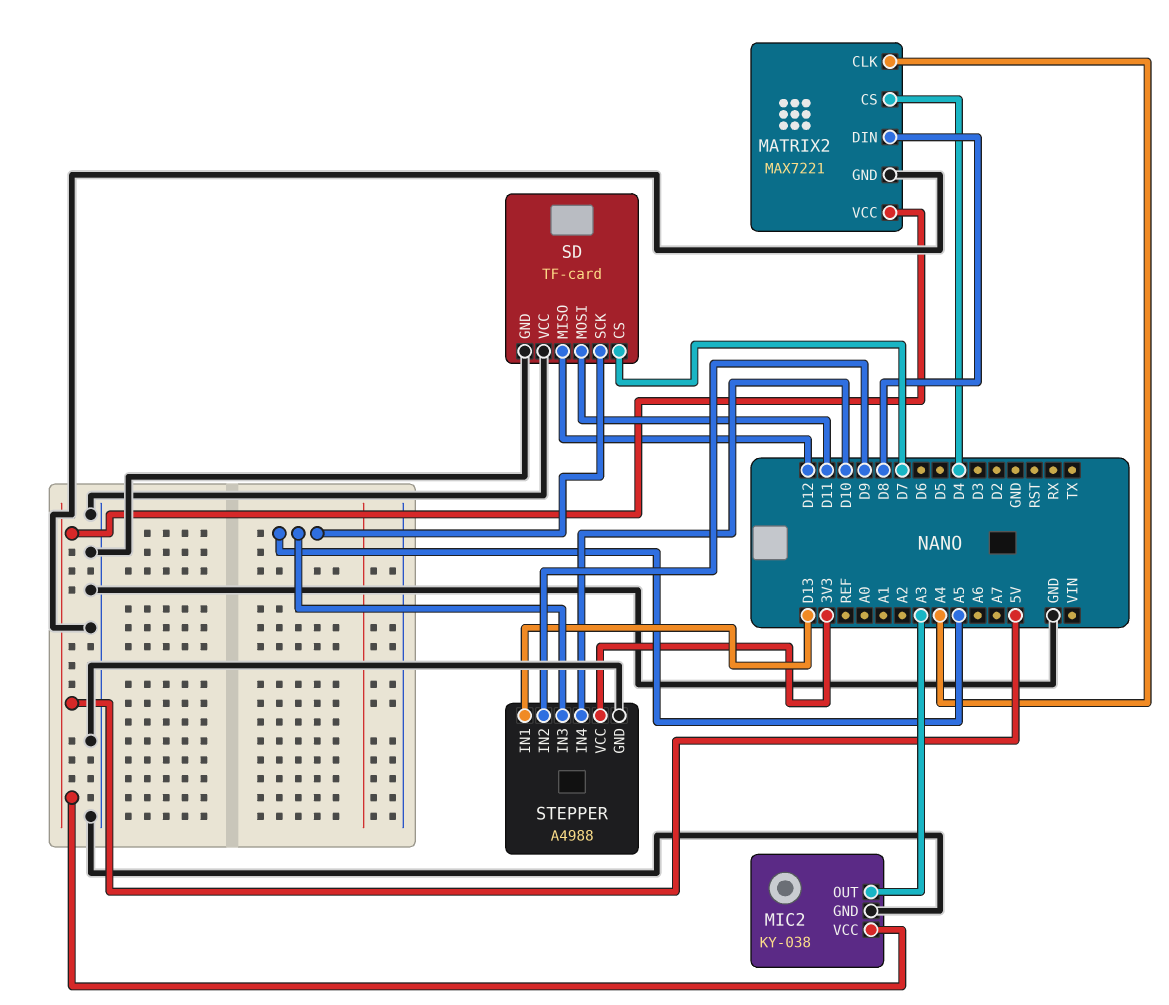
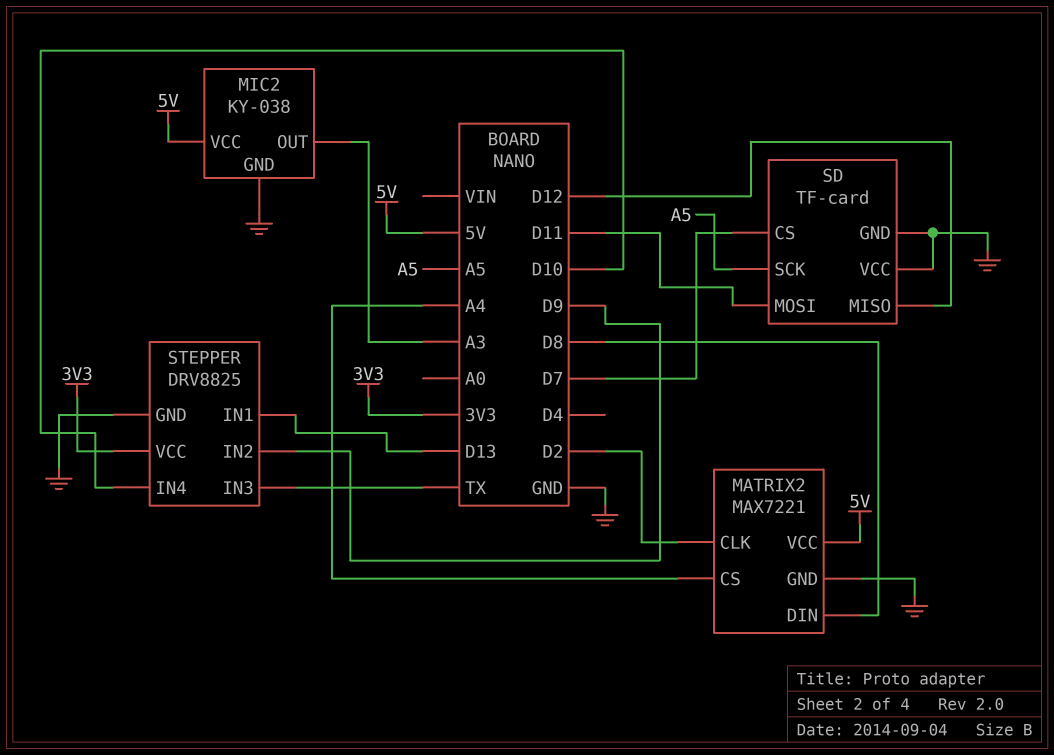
MATRIX2 pin CLK: A4 -> D2
MATRIX2 pin CS: D4 -> A4
STEPPER: A4988 -> DRV8825
STEPPER pin IN3: A5 -> TX

